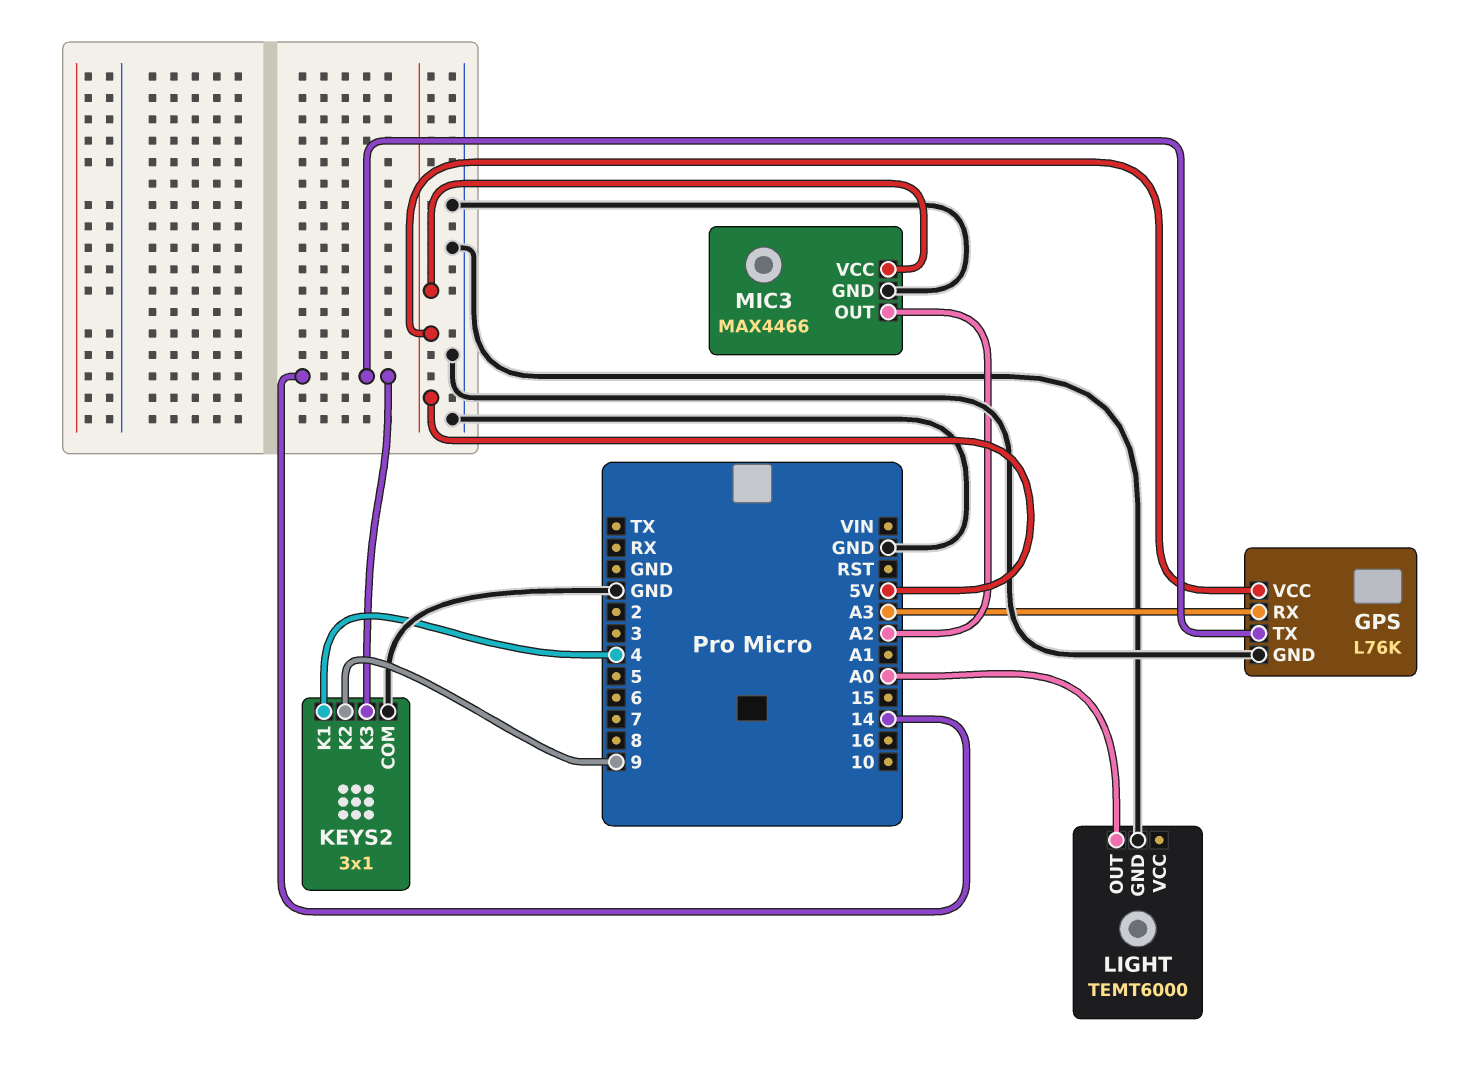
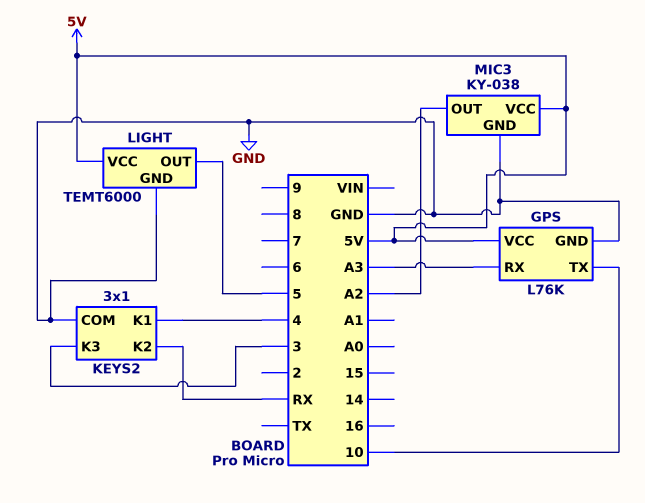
GPS pin TX: 14 -> 10
KEYS2 pin K2: 9 -> RX
KEYS2 pin K3: 14 -> 3
LIGHT pin OUT: A0 -> 5
LIGHT pin VCC: none -> 5V
MIC3: MAX4466 -> KY-038

